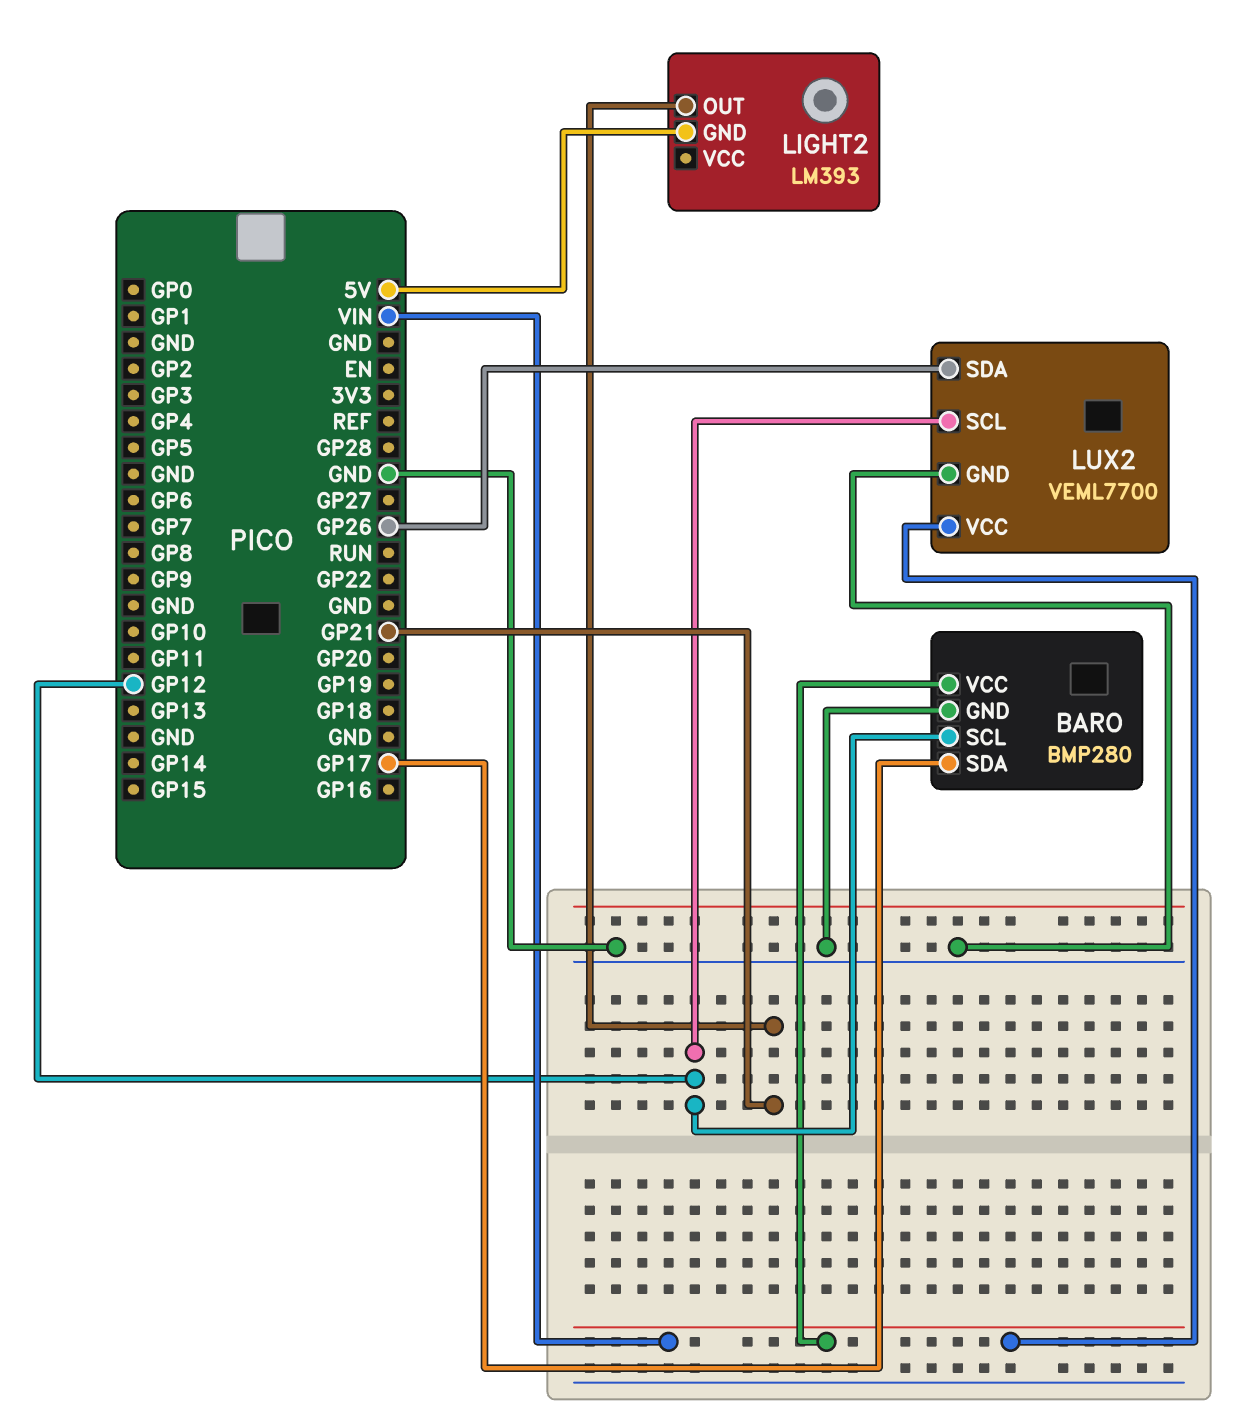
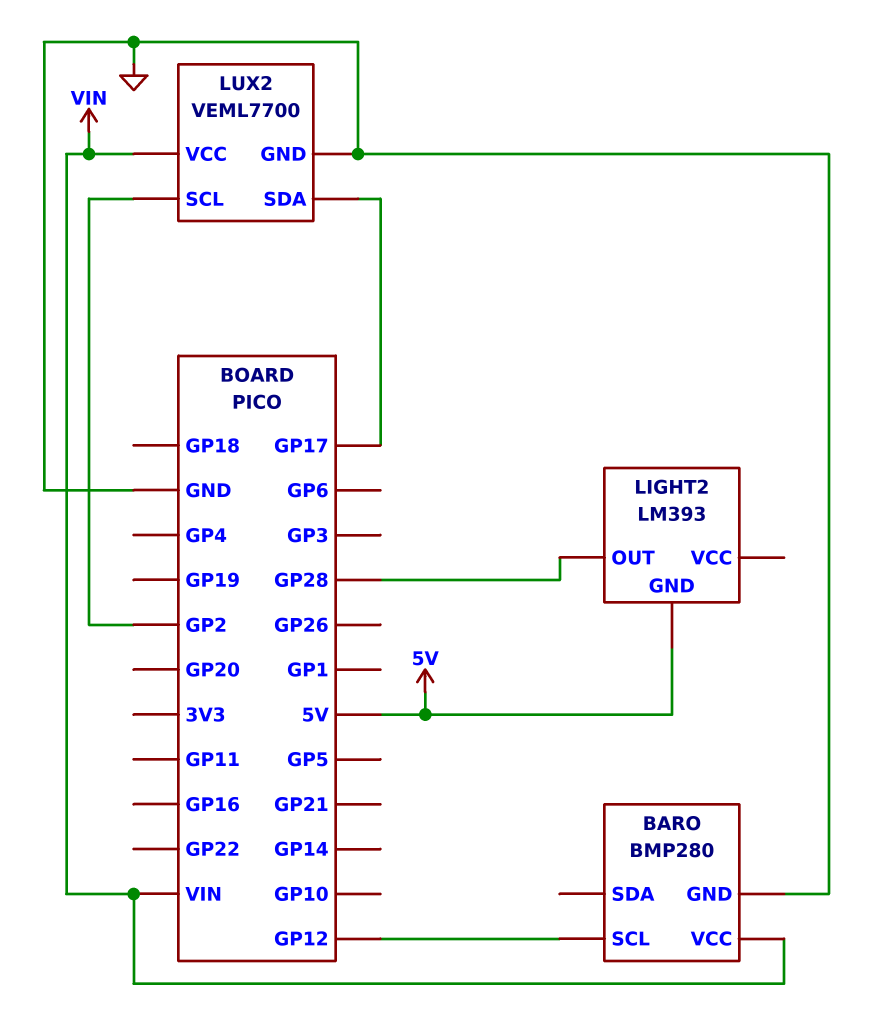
BARO pin SDA: GP17 -> none
LIGHT2 pin OUT: GP21 -> GP28
LUX2 pin SCL: GP12 -> GP2
LUX2 pin SDA: GP26 -> GP17

